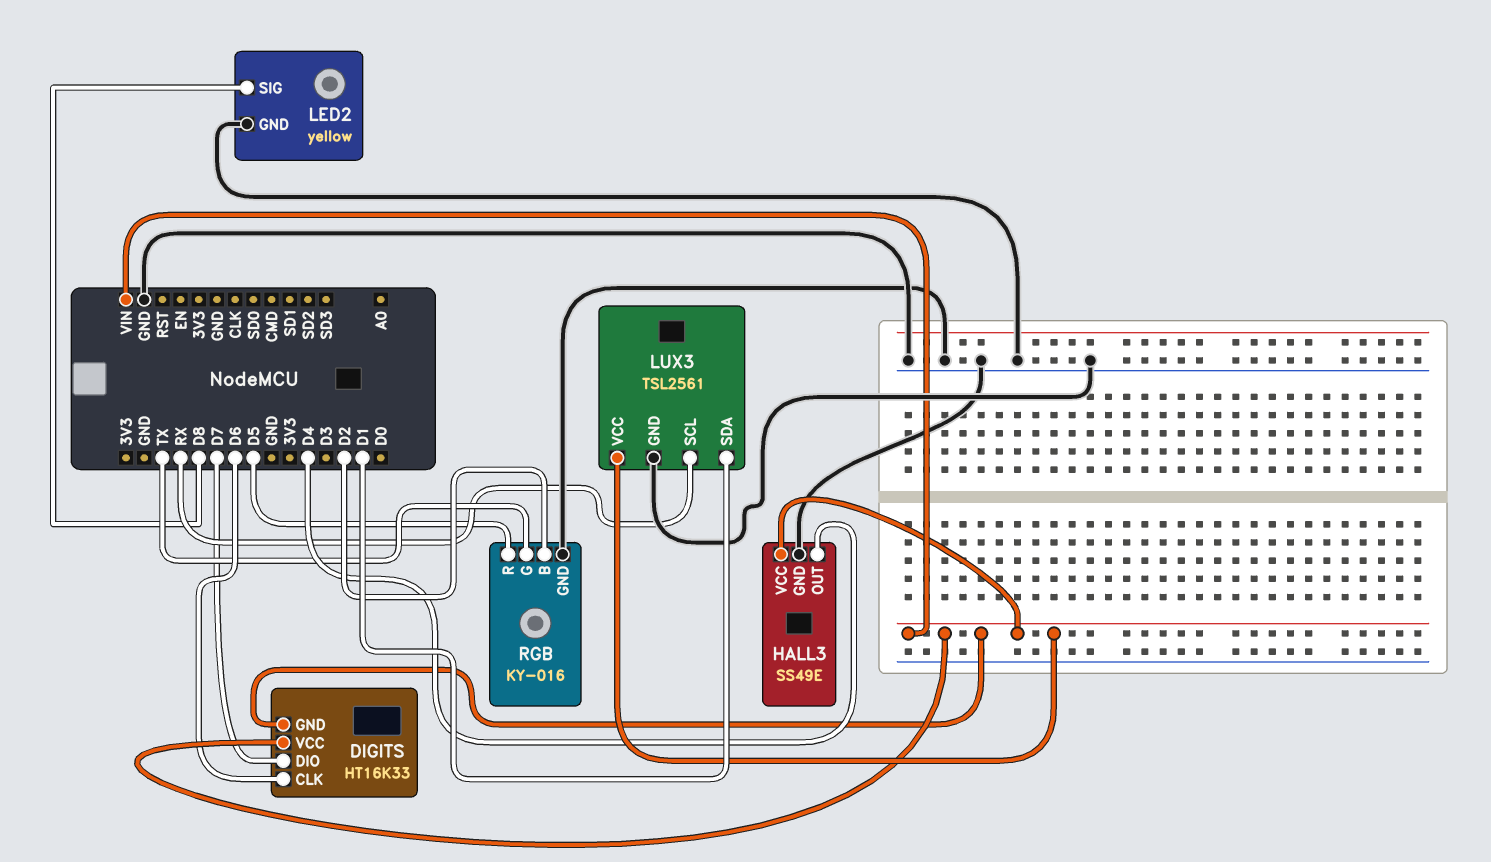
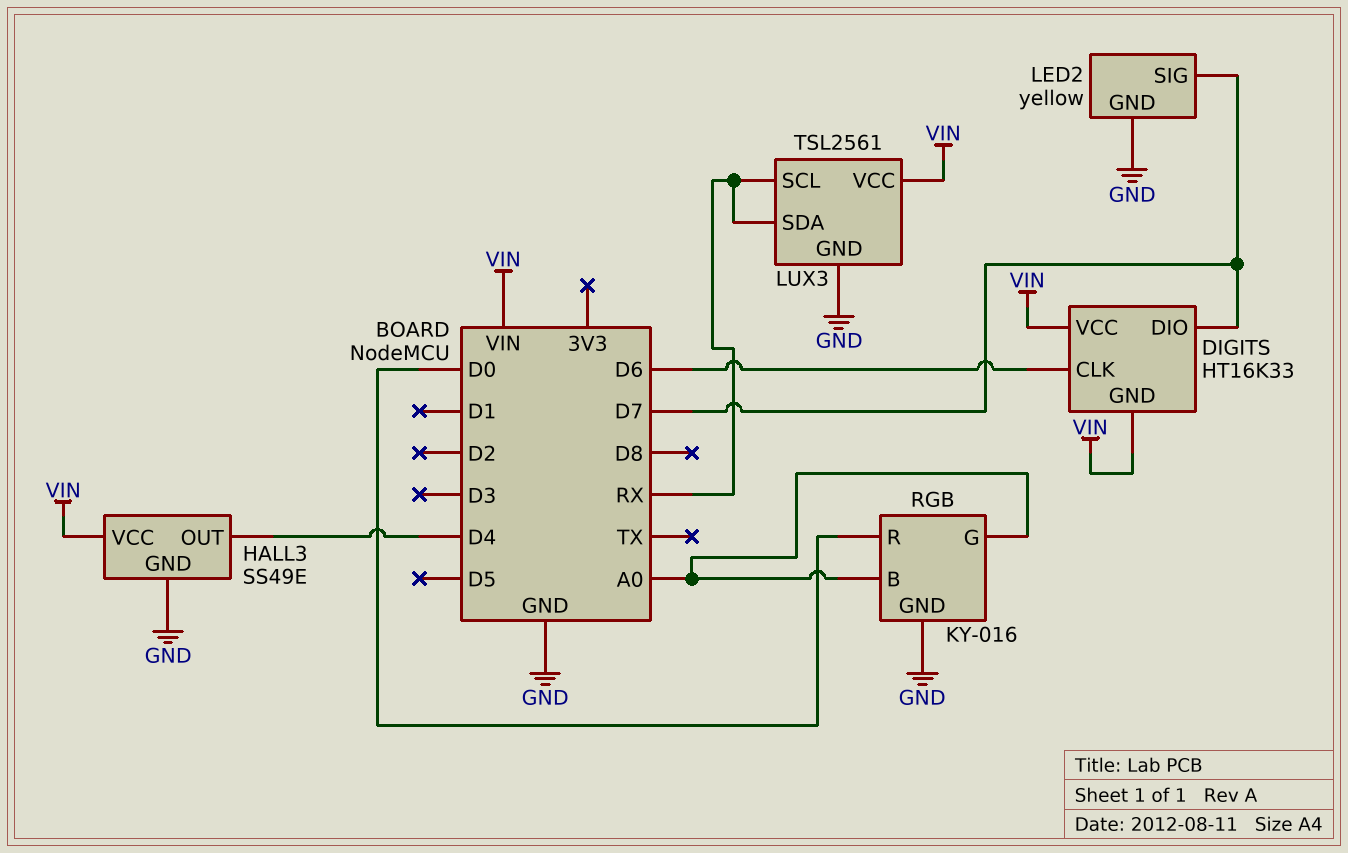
LED2 pin SIG: D8 -> D7
LUX3 pin SDA: D1 -> RX
RGB pin B: D2 -> A0
RGB pin G: TX -> A0
RGB pin R: D5 -> D0

